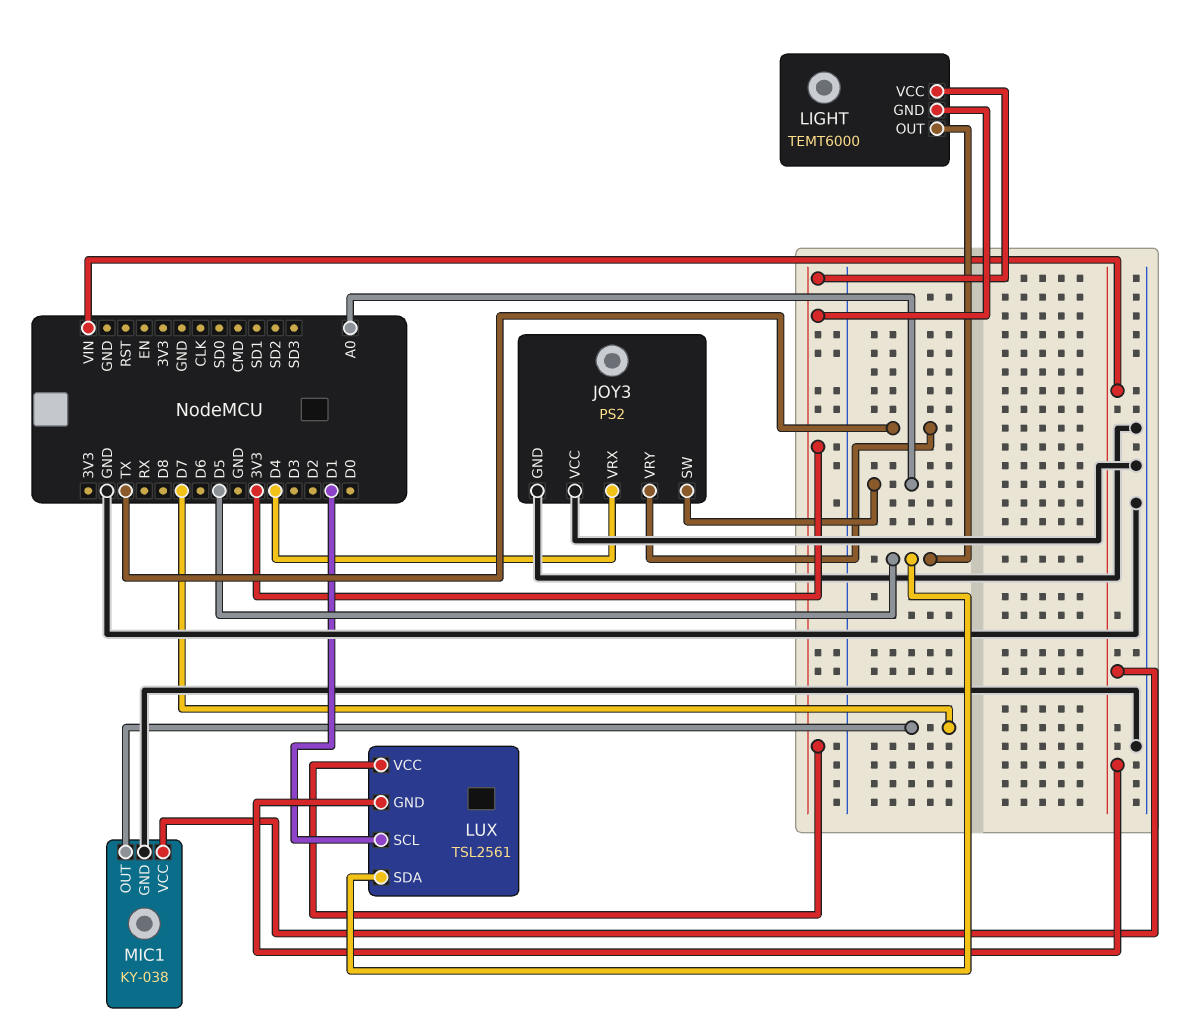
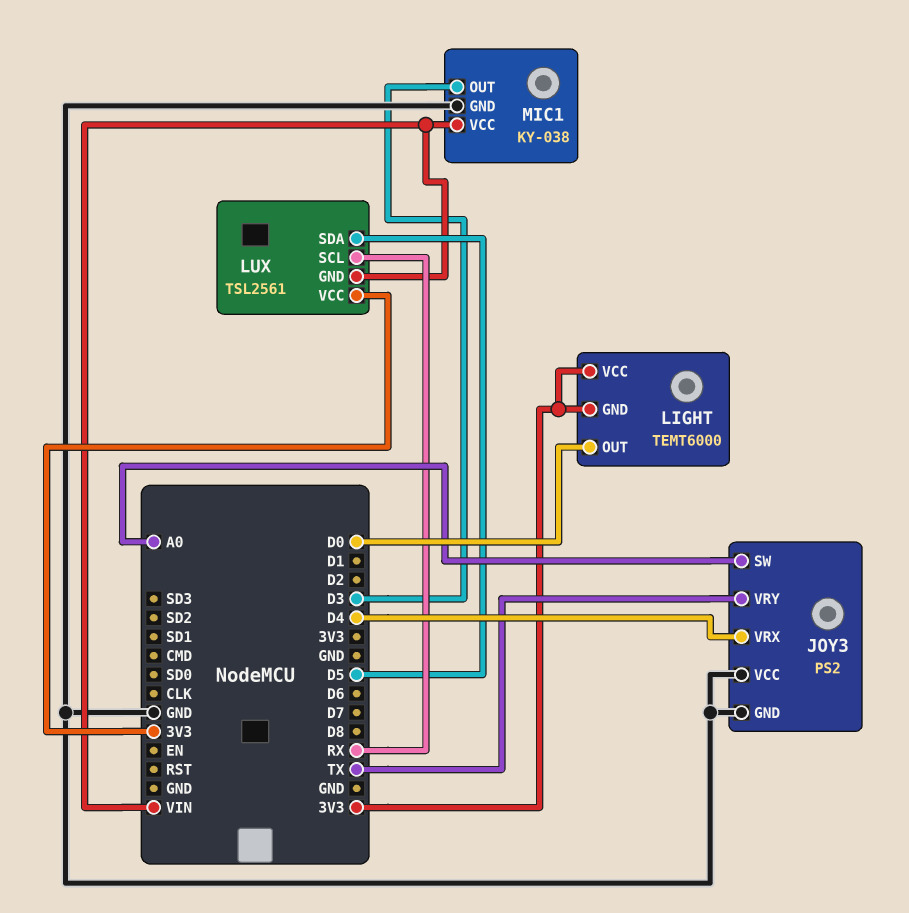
LIGHT pin OUT: D5 -> D0
LUX pin SCL: D1 -> RX
MIC1 pin OUT: D7 -> D3

